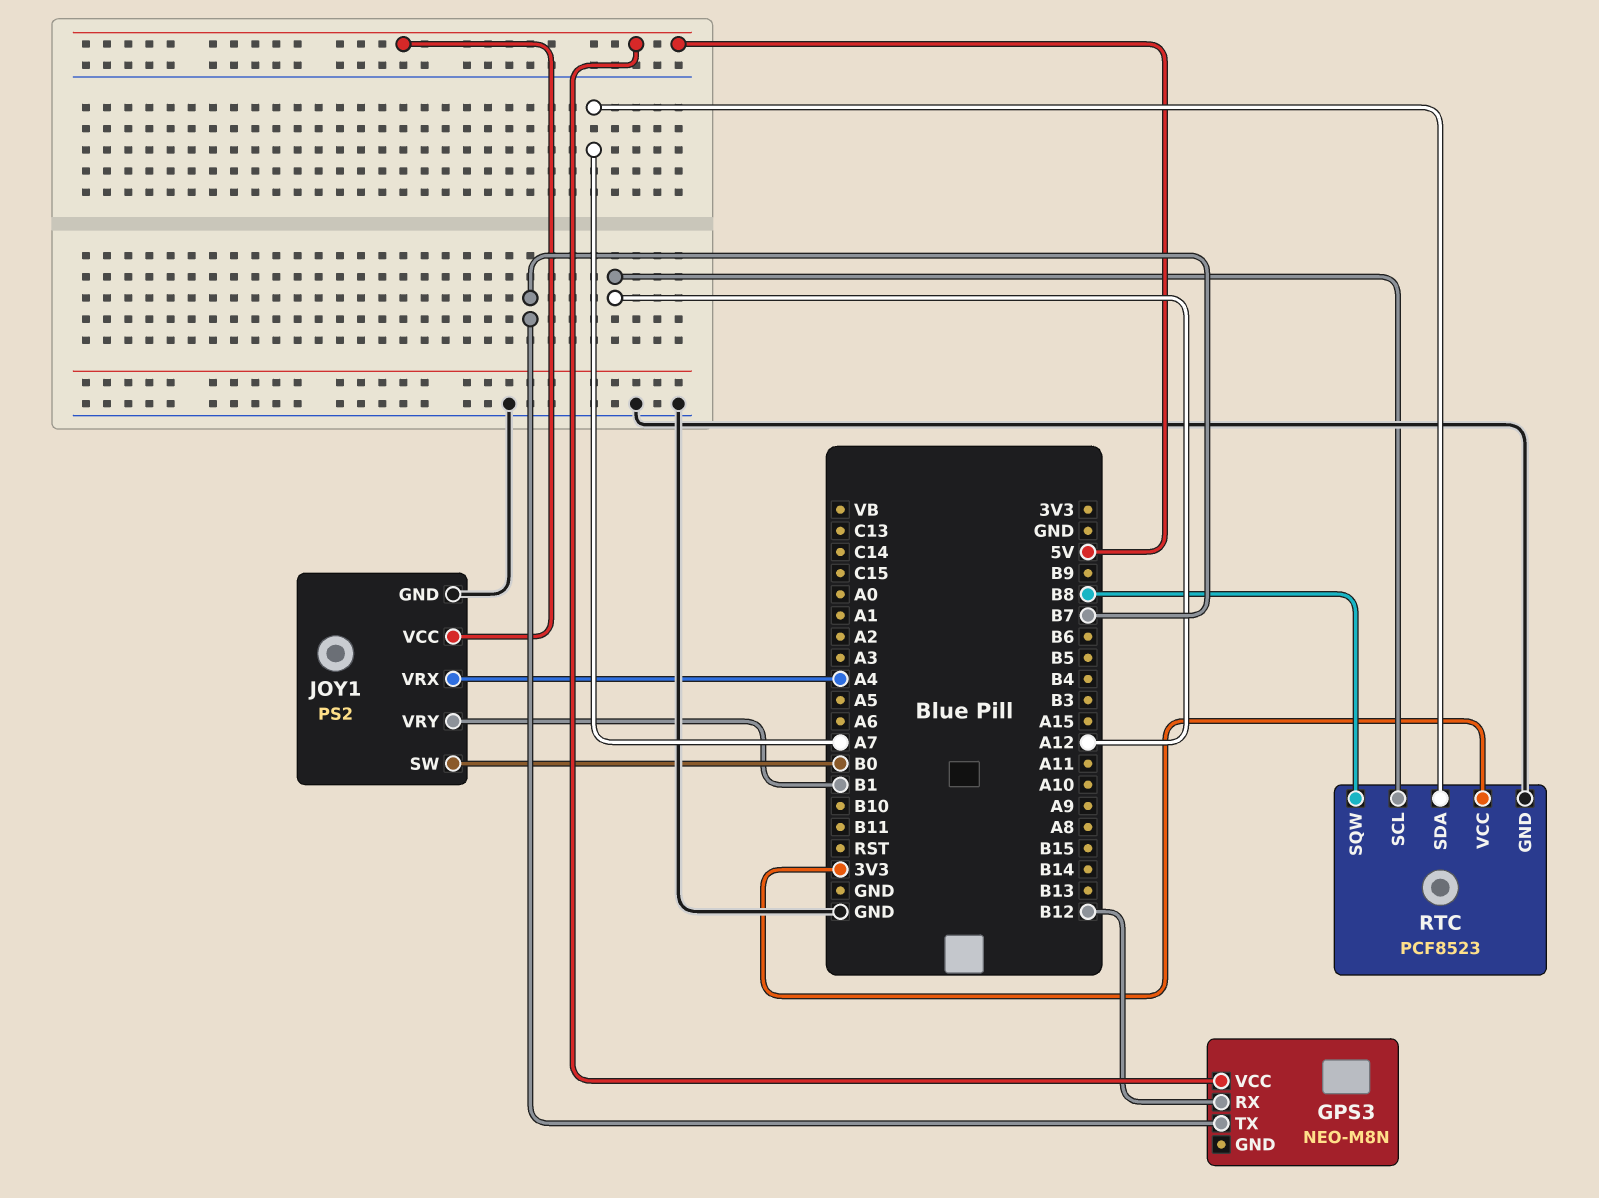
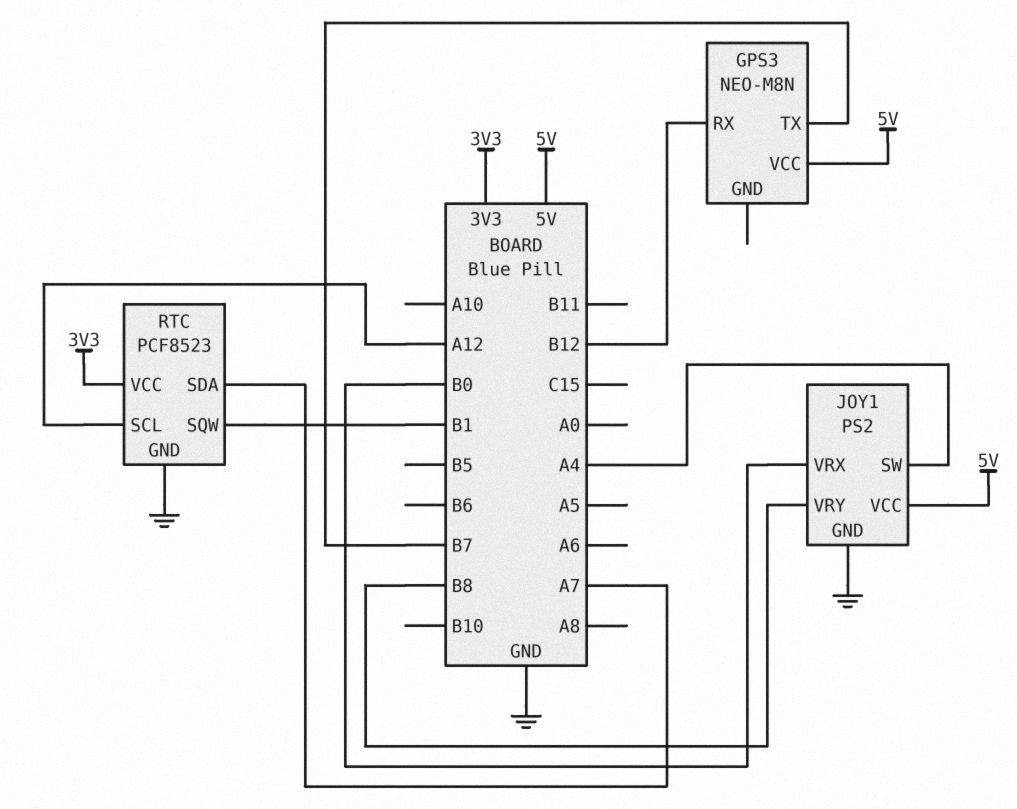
JOY1 pin SW: B0 -> A4
JOY1 pin VRX: A4 -> B0
JOY1 pin VRY: B1 -> B8
RTC pin SQW: B8 -> B1

